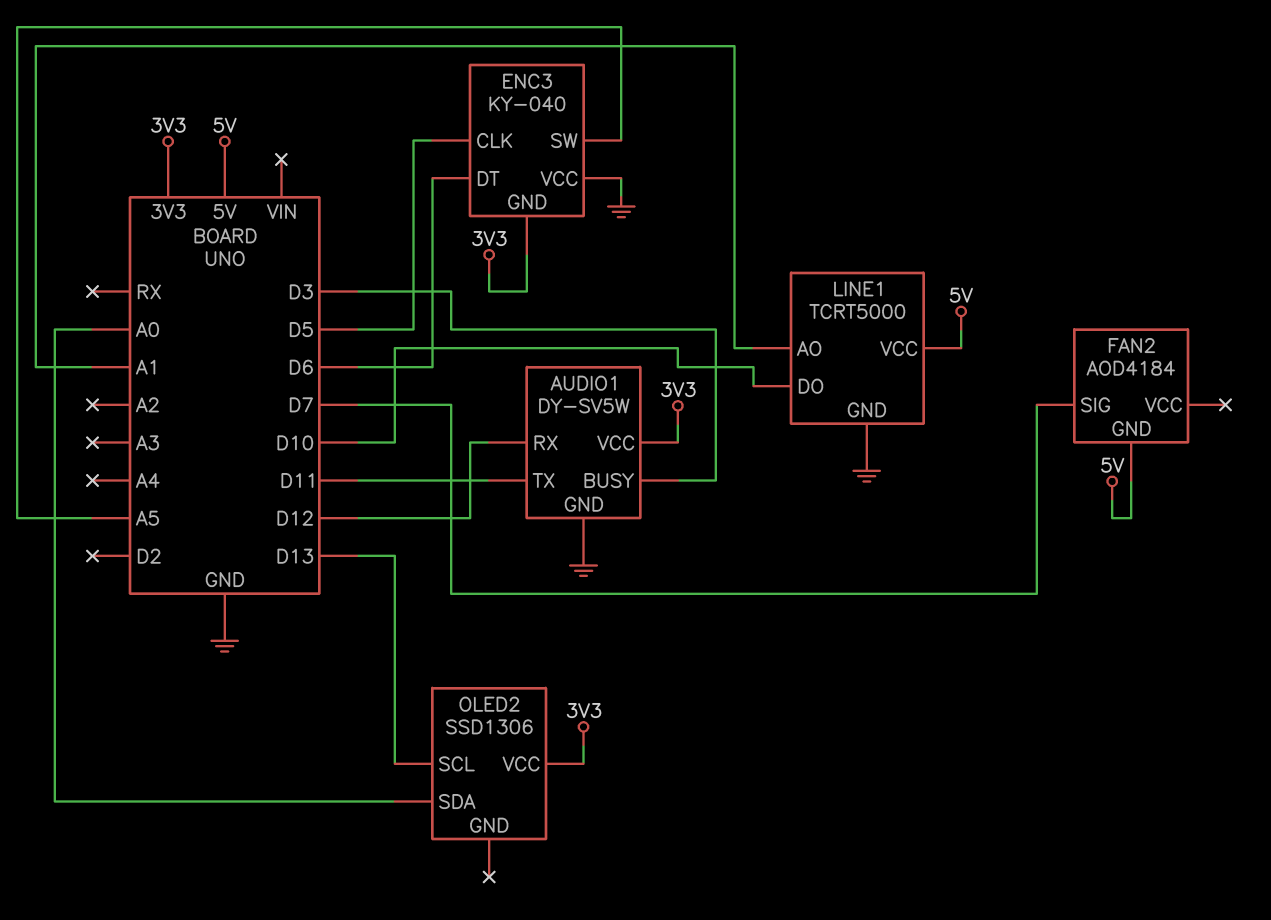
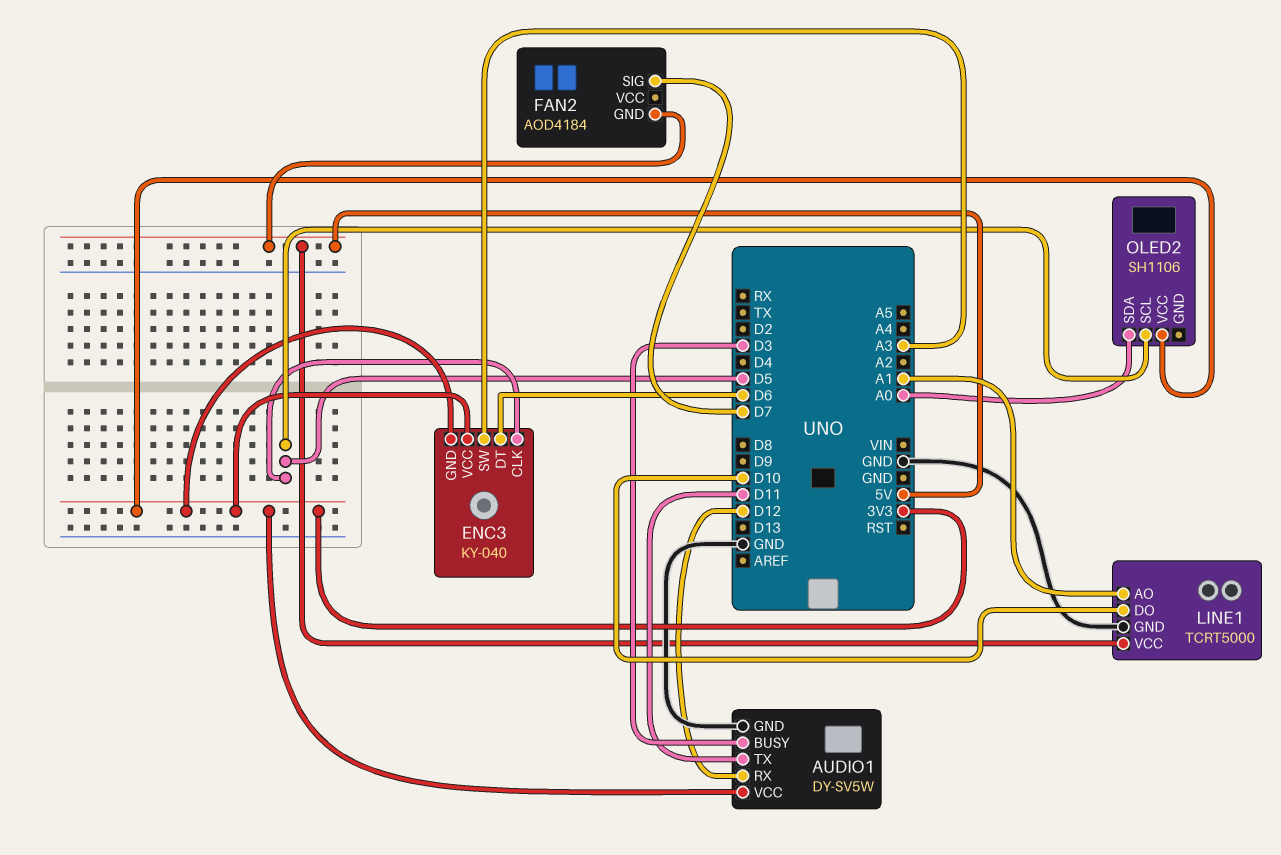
ENC3 pin SW: A5 -> A3
ENC3 pin VCC: GND -> 3V3
OLED2: SSD1306 -> SH1106
OLED2 pin SCL: D13 -> D5

